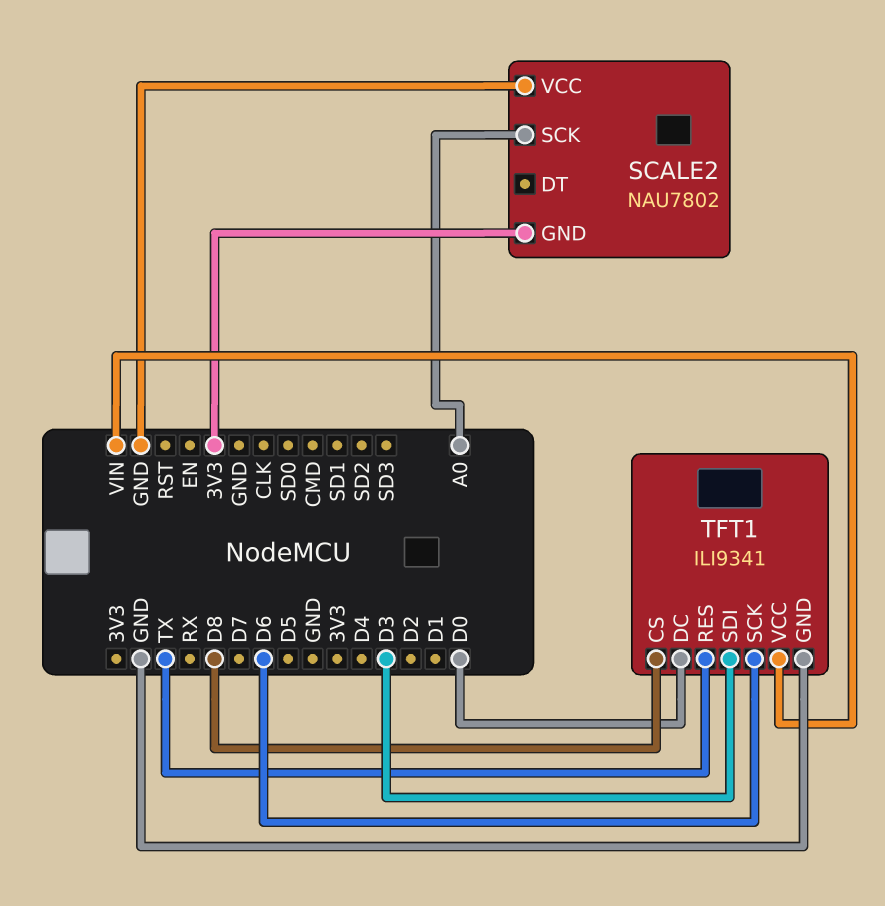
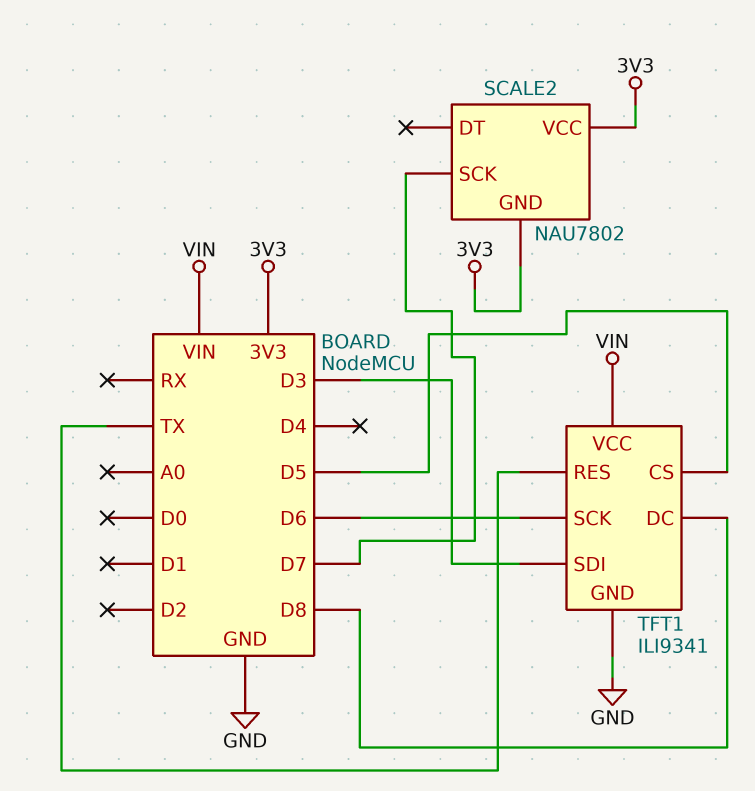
SCALE2 pin SCK: A0 -> D7
SCALE2 pin VCC: GND -> 3V3
TFT1 pin CS: D8 -> D5
TFT1 pin DC: D0 -> D8

